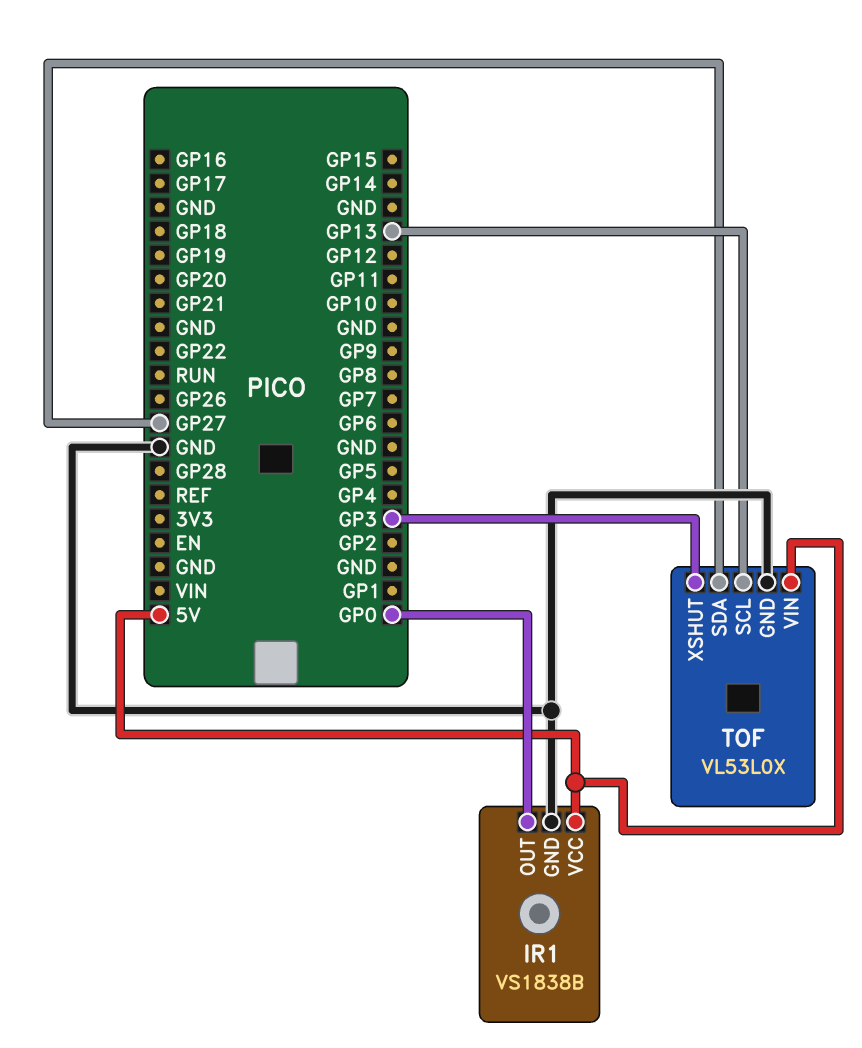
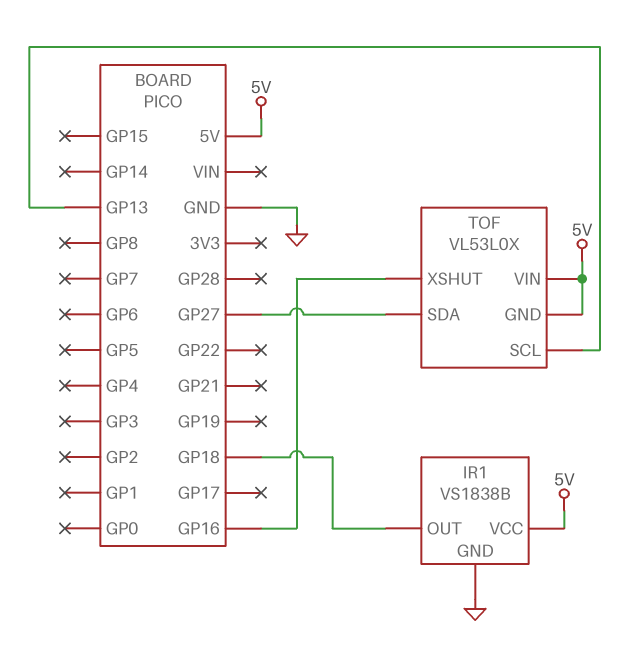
IR1 pin OUT: GP0 -> GP18
TOF pin GND: GND -> 5V
TOF pin XSHUT: GP3 -> GP16

